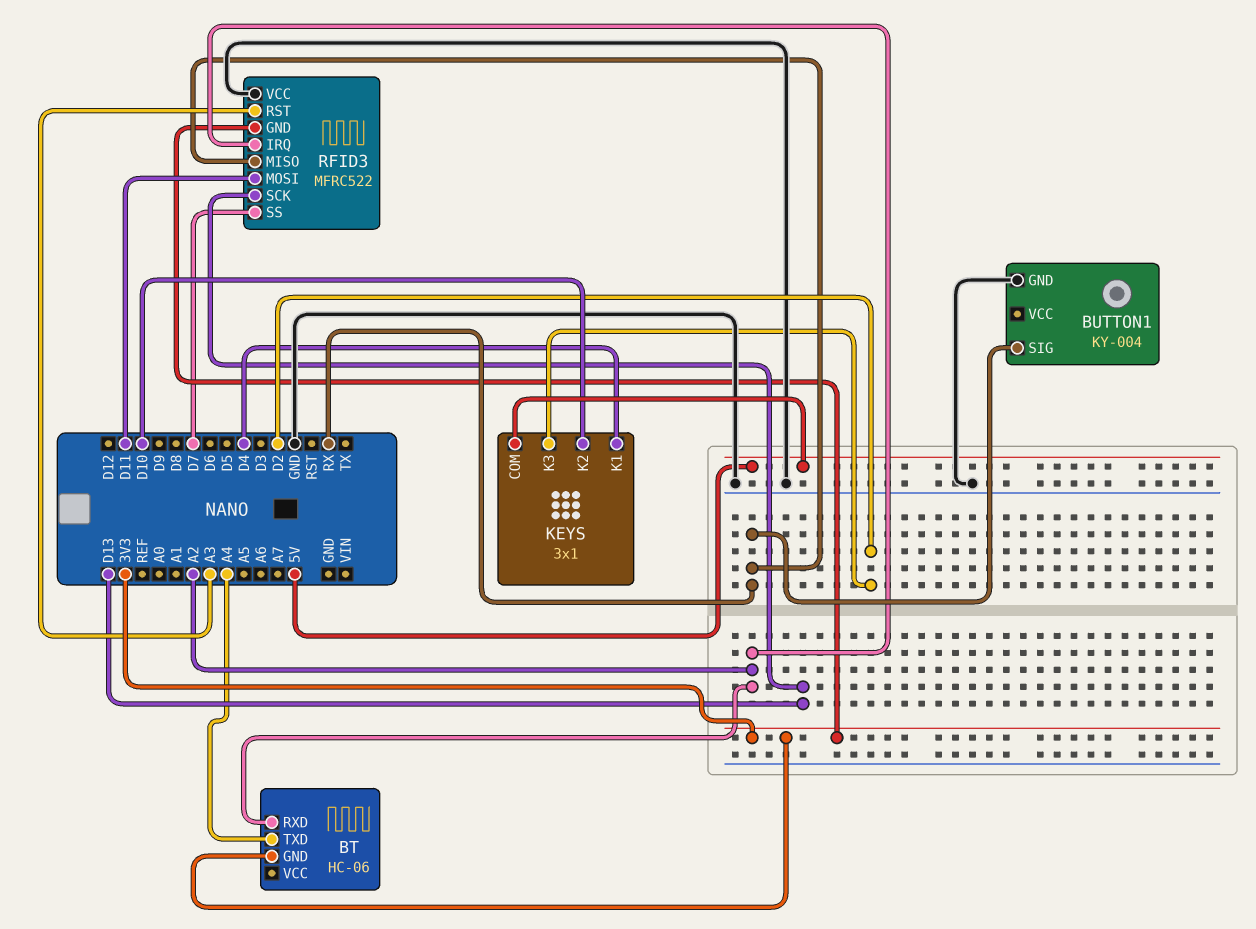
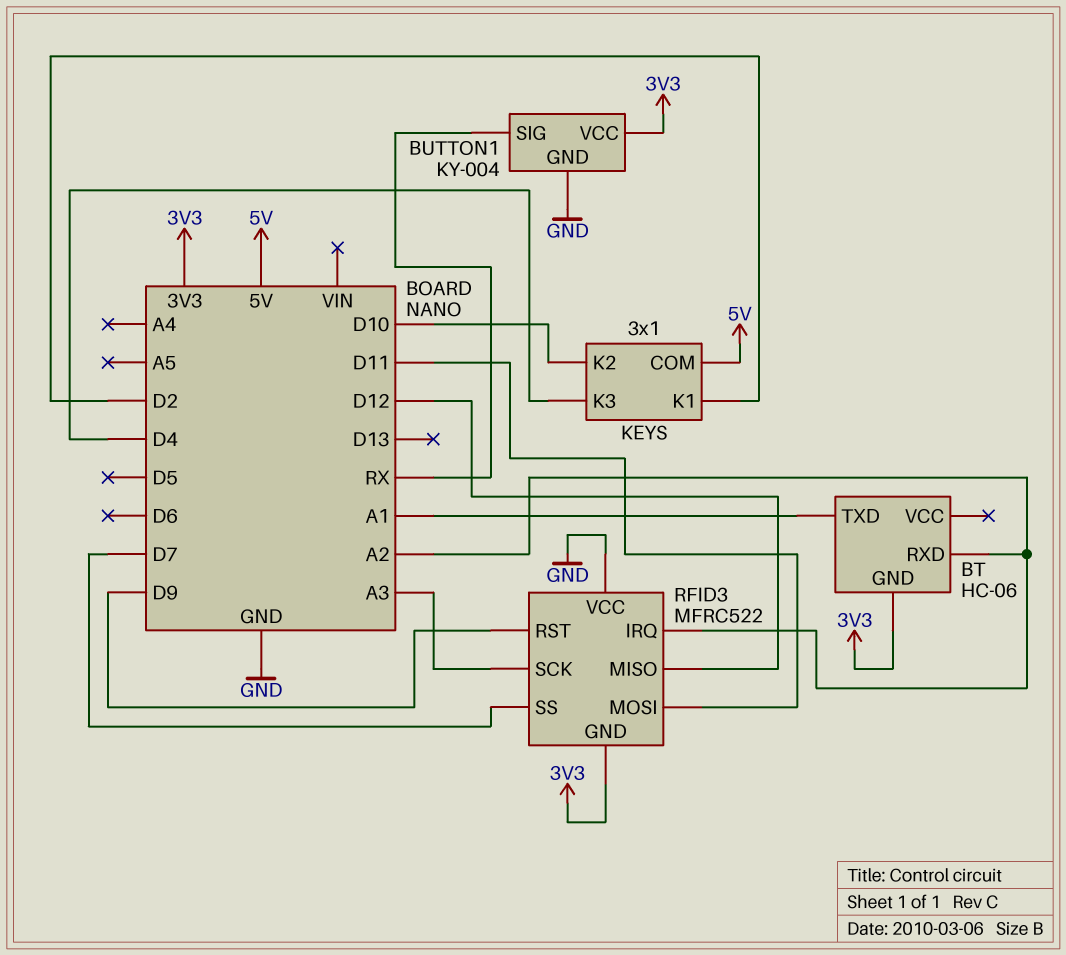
BT pin TXD: A4 -> A1
BUTTON1 pin VCC: none -> 3V3
KEYS pin K1: D4 -> D2
KEYS pin K3: D2 -> D4
RFID3 pin MISO: RX -> D12
RFID3 pin RST: A3 -> D9
RFID3 pin SCK: D13 -> A3

